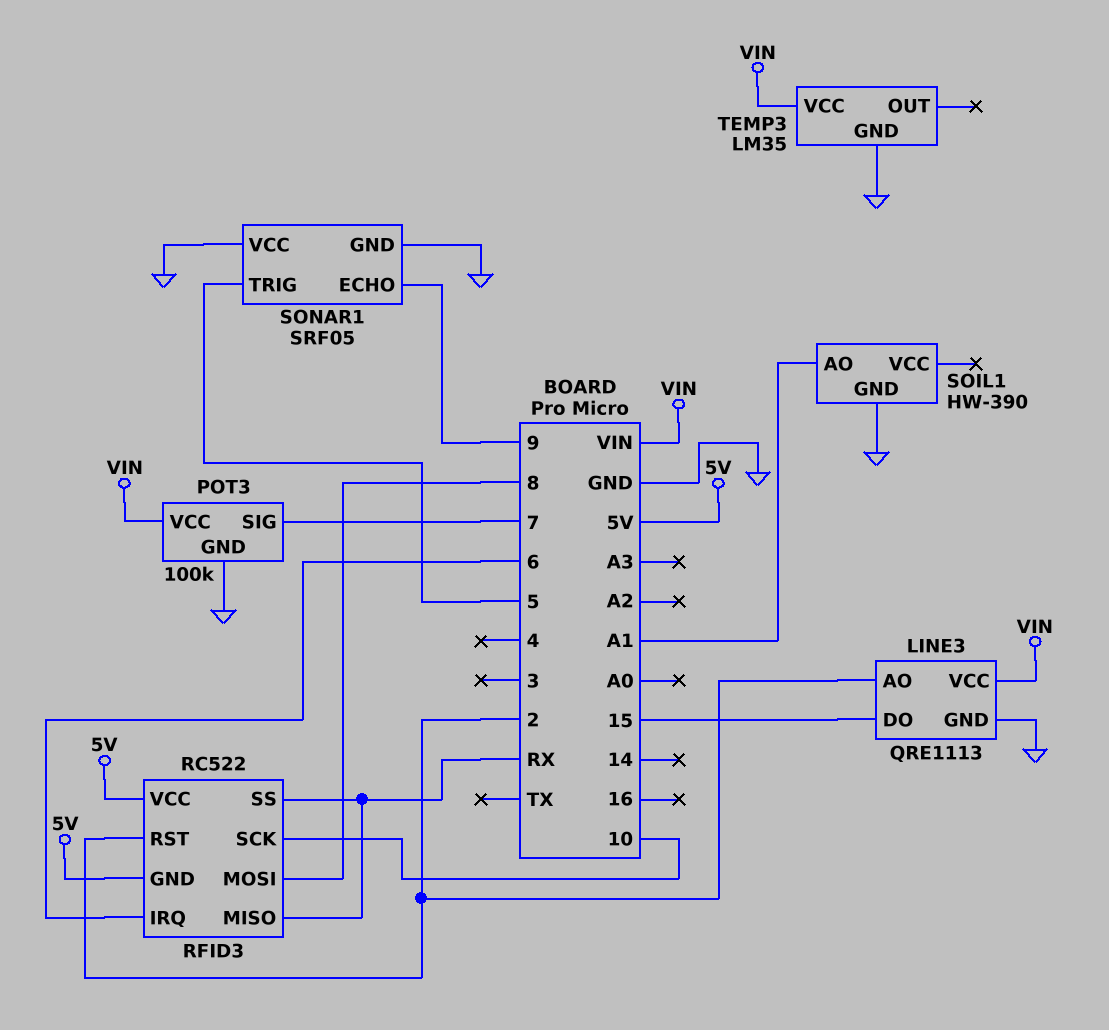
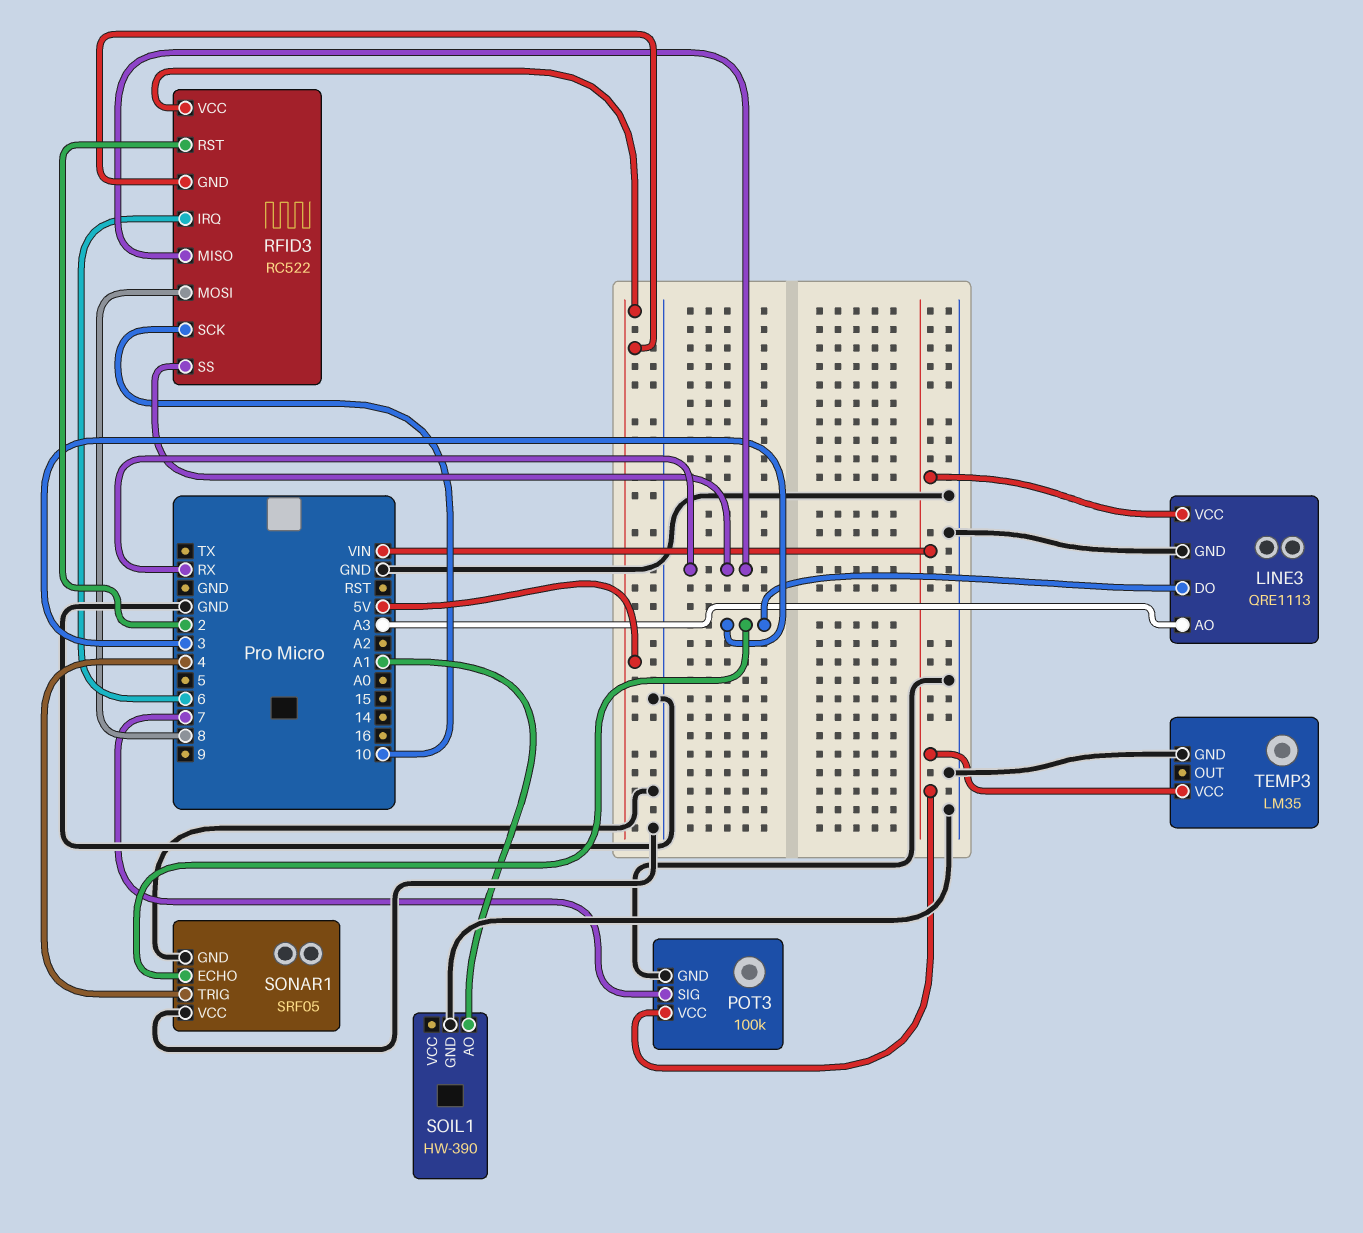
LINE3 pin AO: 2 -> A3
LINE3 pin DO: 15 -> 3
SONAR1 pin ECHO: 9 -> 3
SONAR1 pin TRIG: 5 -> 4

